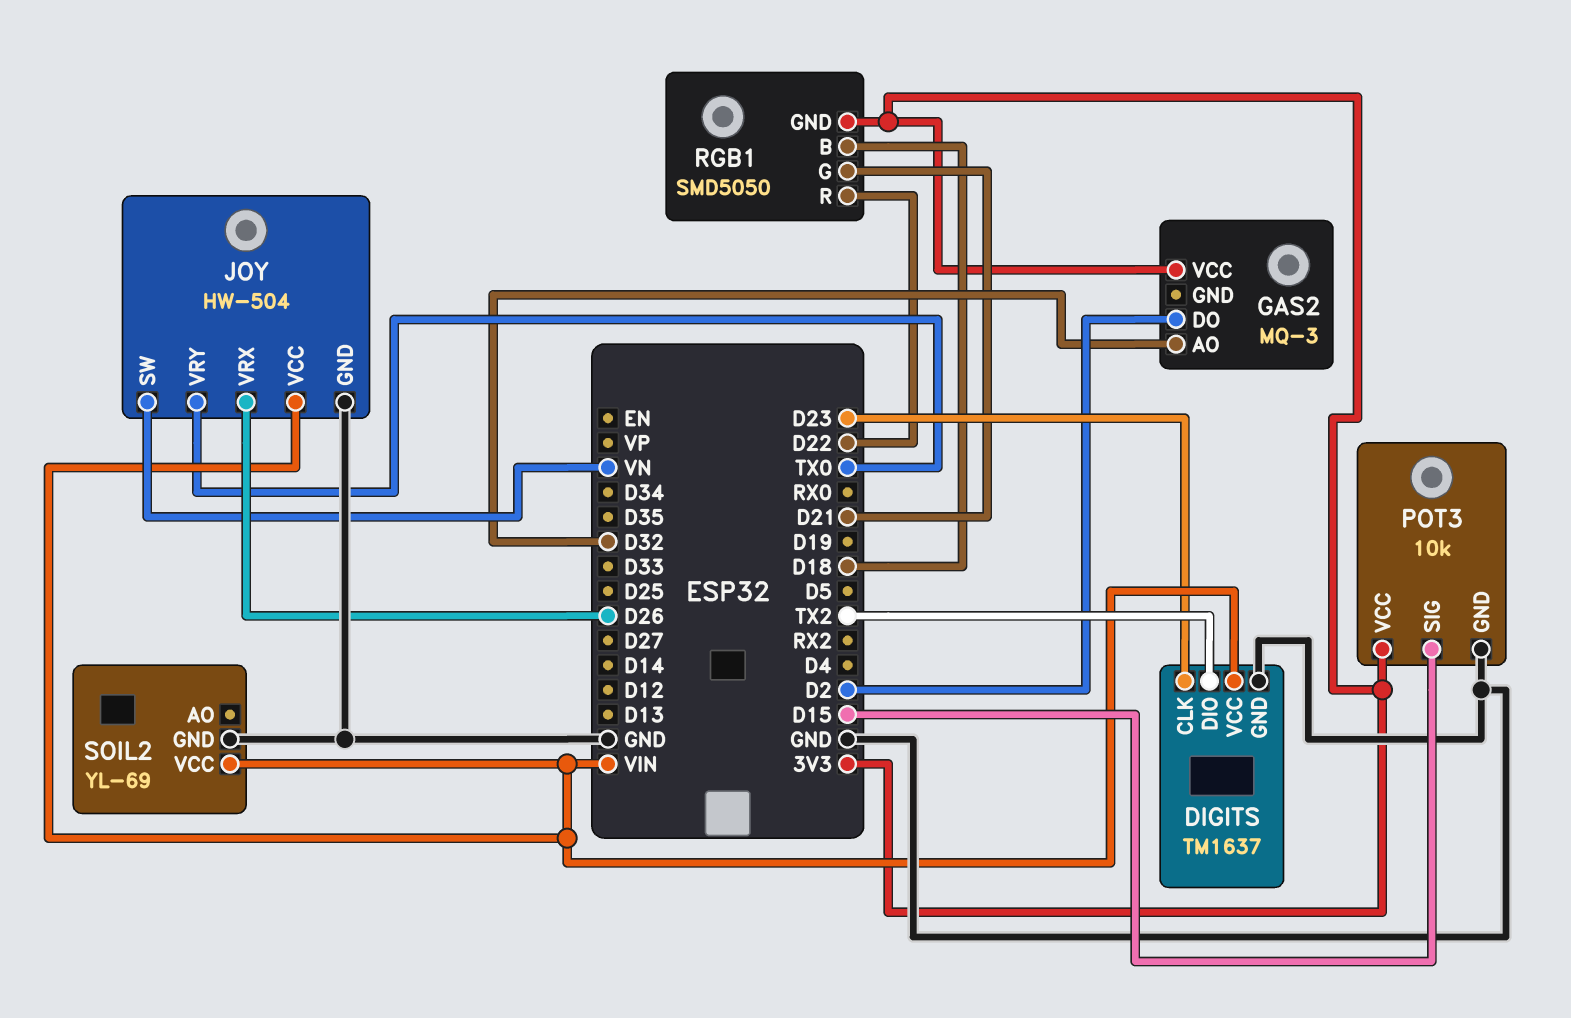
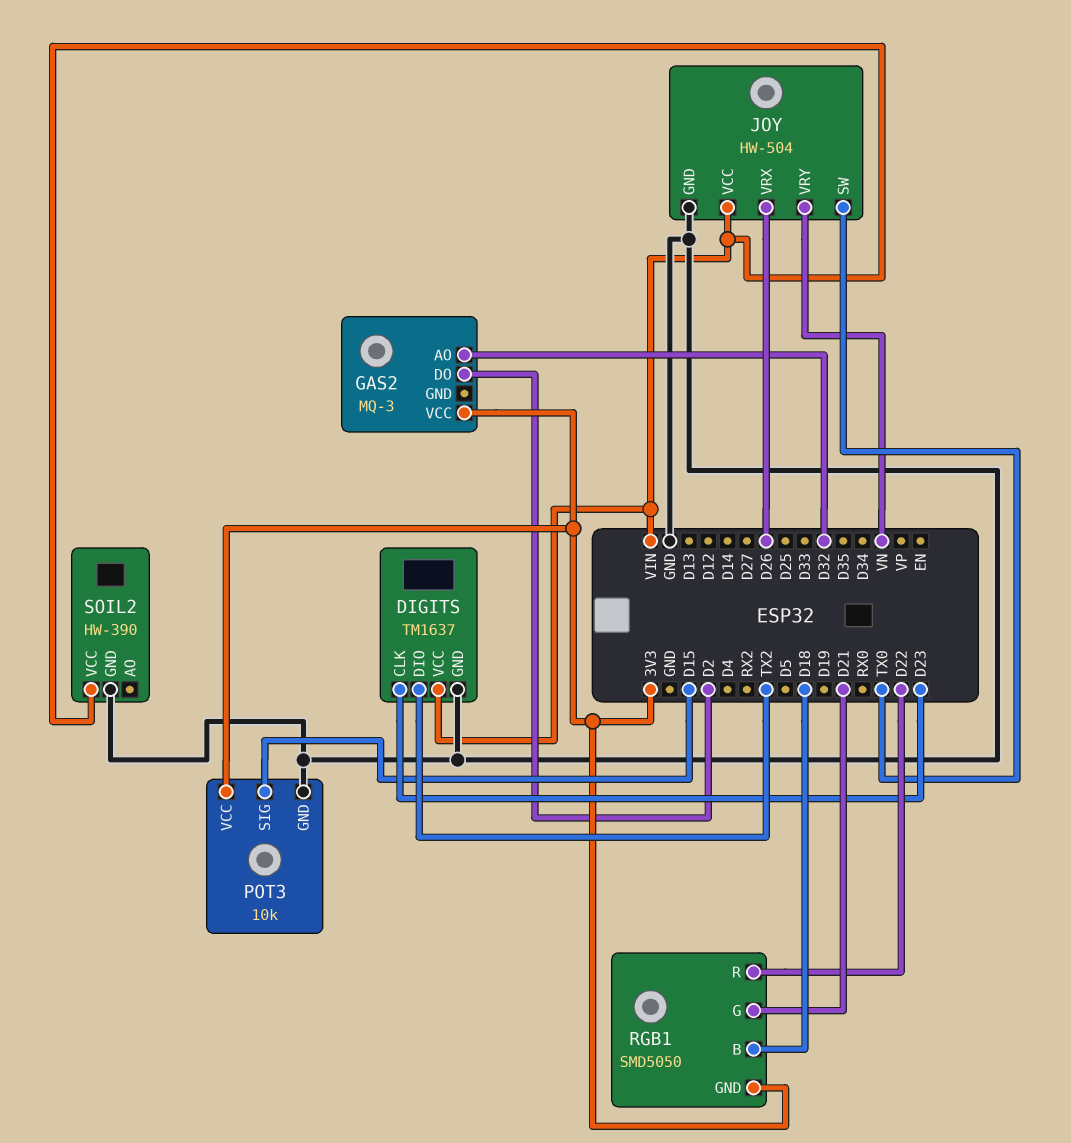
JOY pin SW: VN -> TX0
JOY pin VRY: TX0 -> VN
SOIL2: YL-69 -> HW-390

